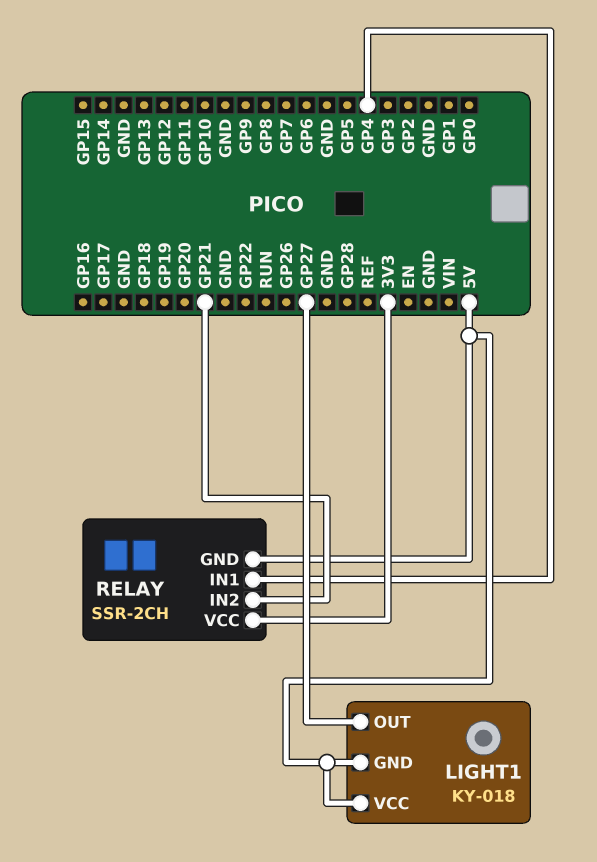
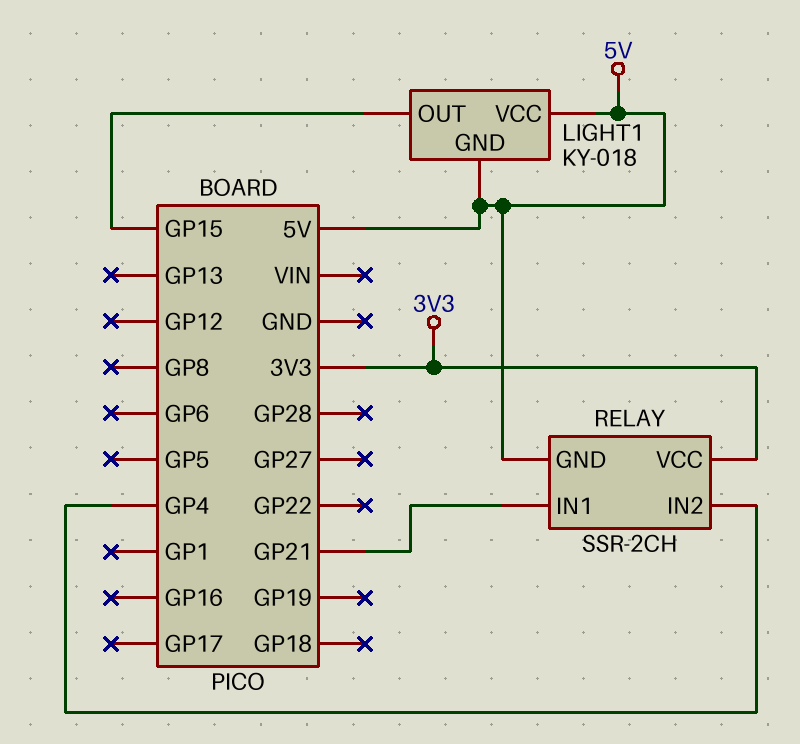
LIGHT1 pin OUT: GP27 -> GP15
RELAY pin IN1: GP4 -> GP21
RELAY pin IN2: GP21 -> GP4

